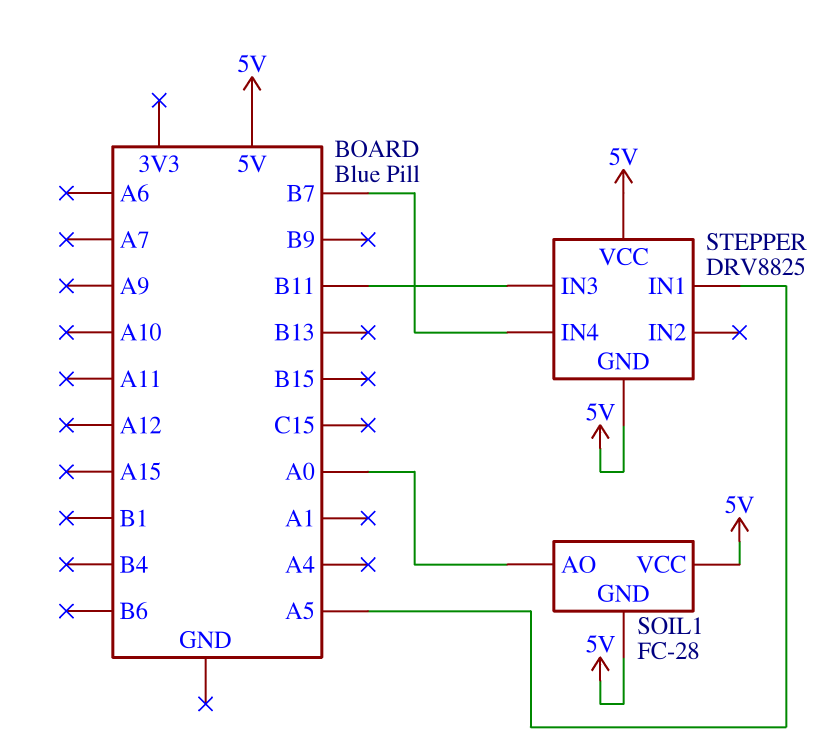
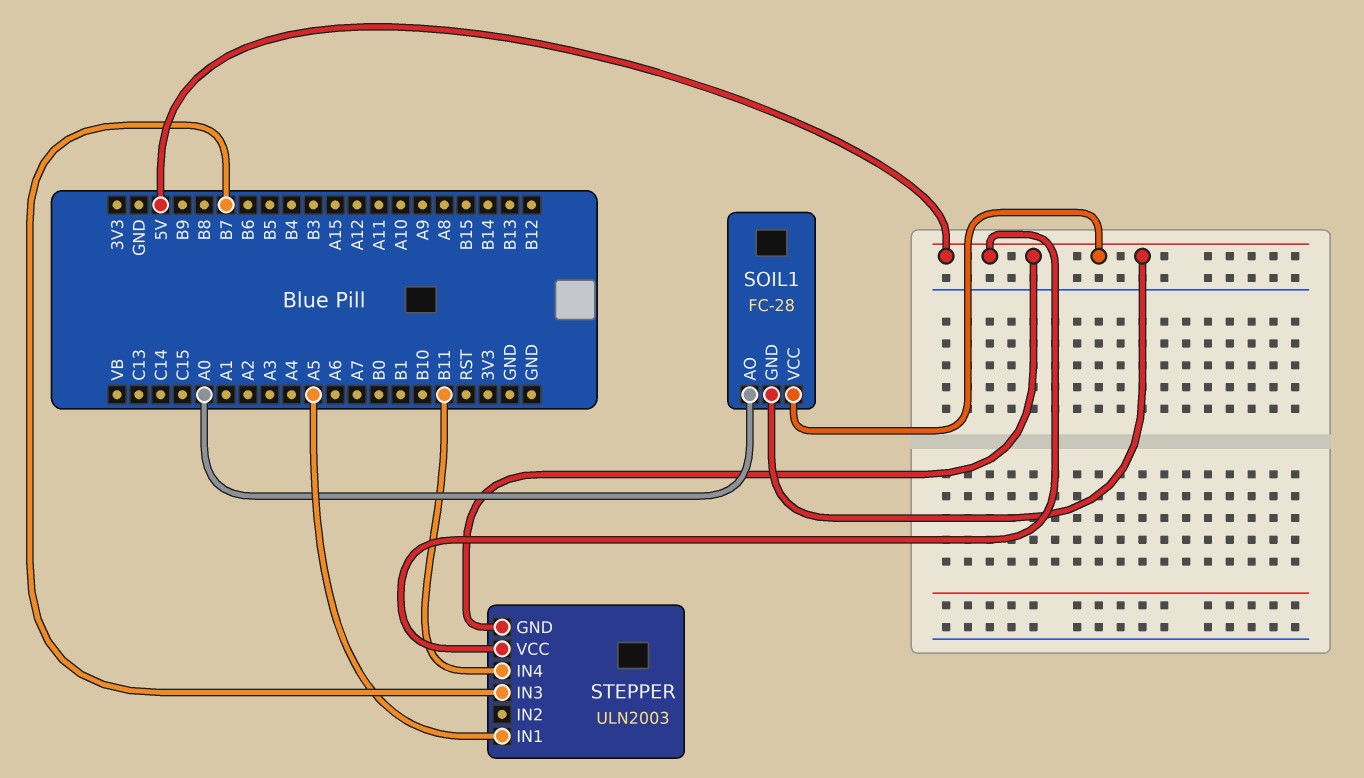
STEPPER: DRV8825 -> ULN2003
STEPPER pin IN3: B11 -> B7
STEPPER pin IN4: B7 -> B11

